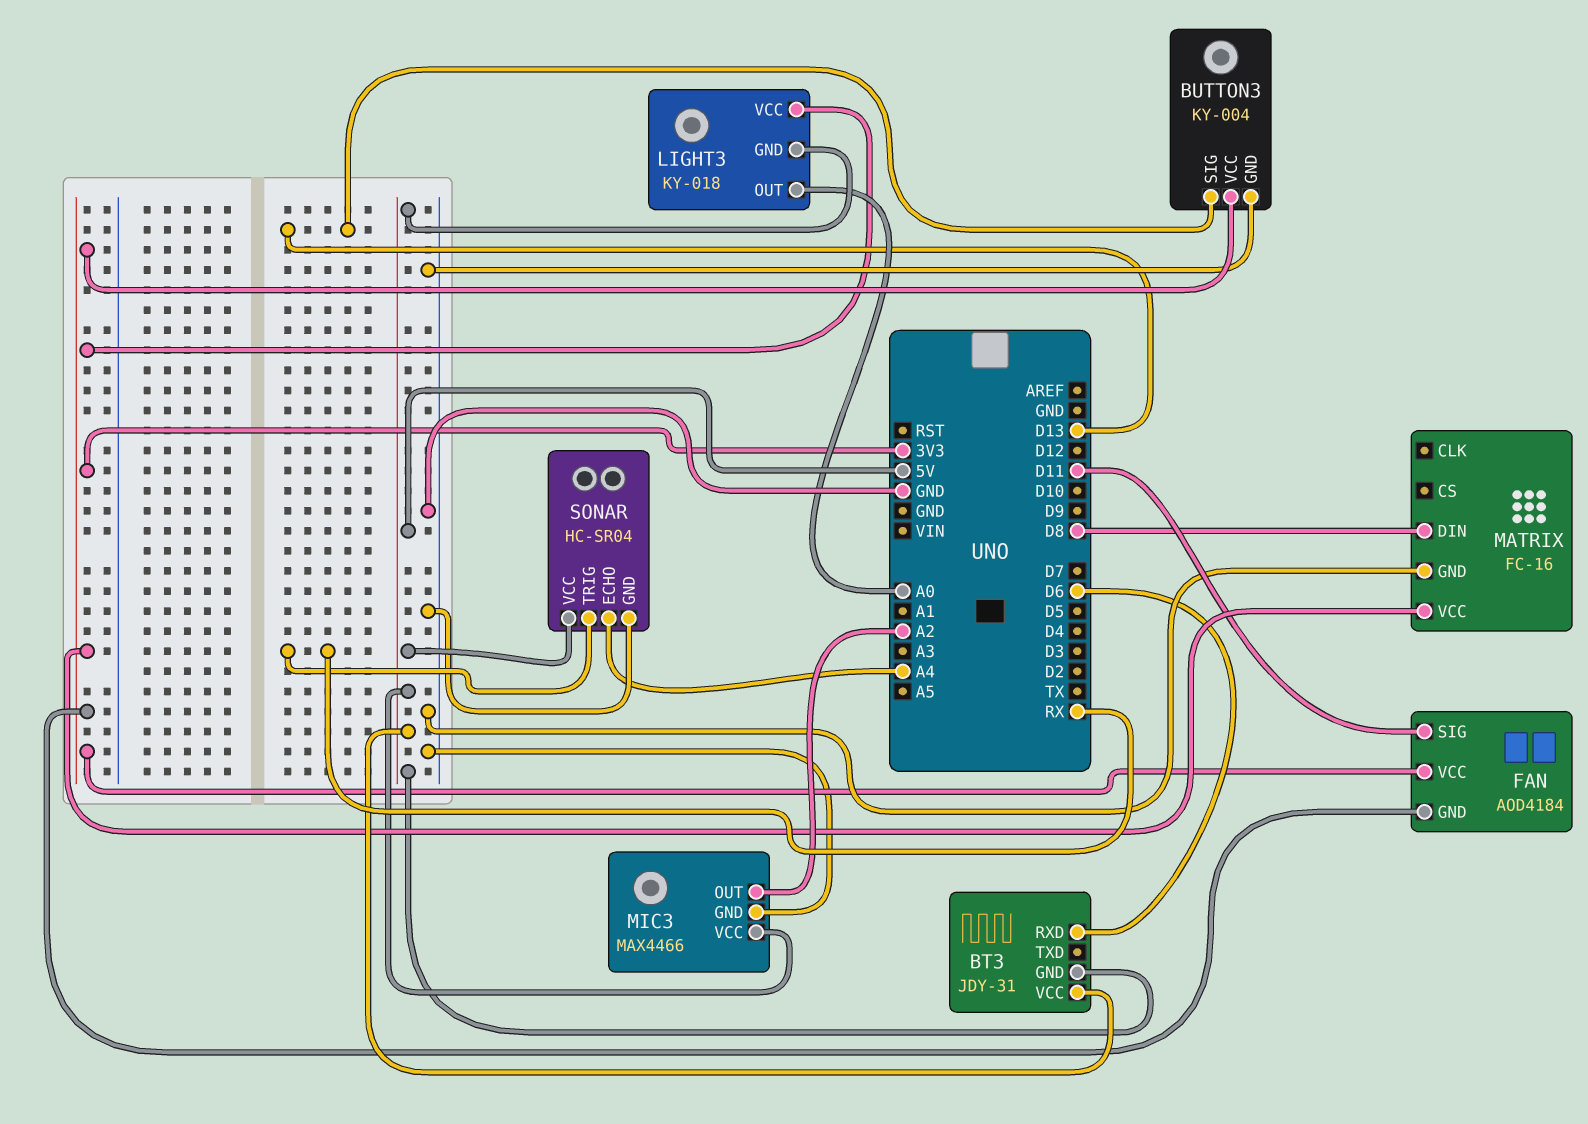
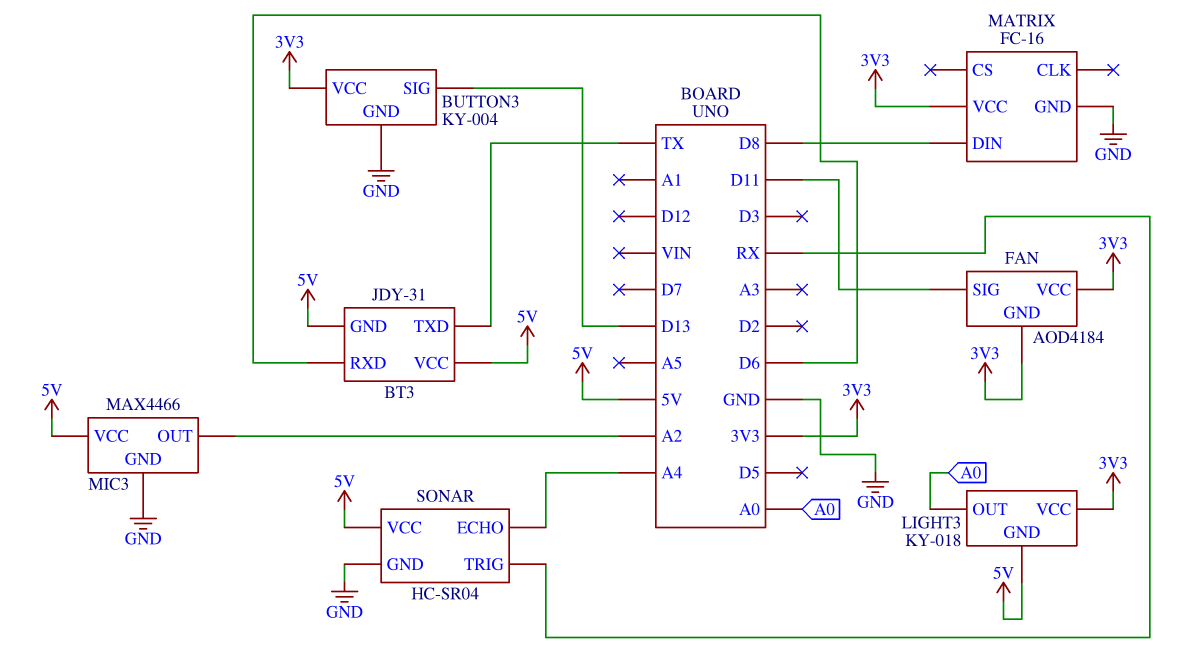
BT3 pin TXD: none -> TX

